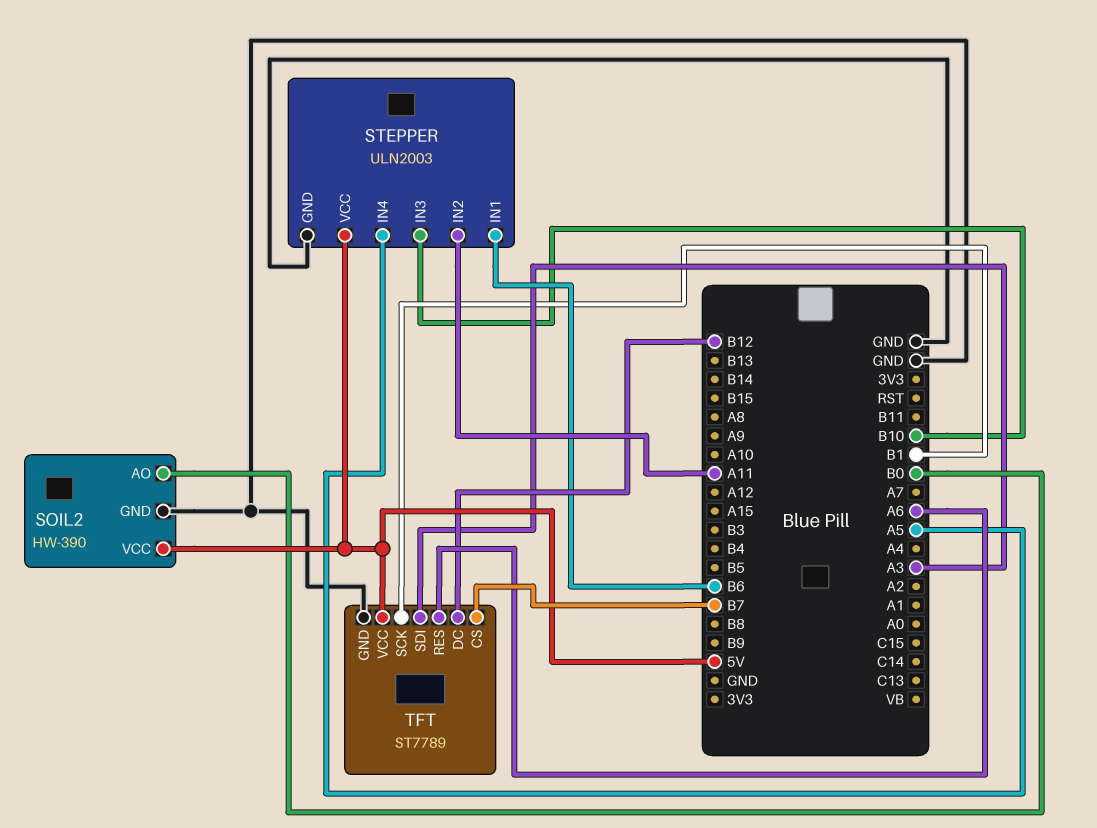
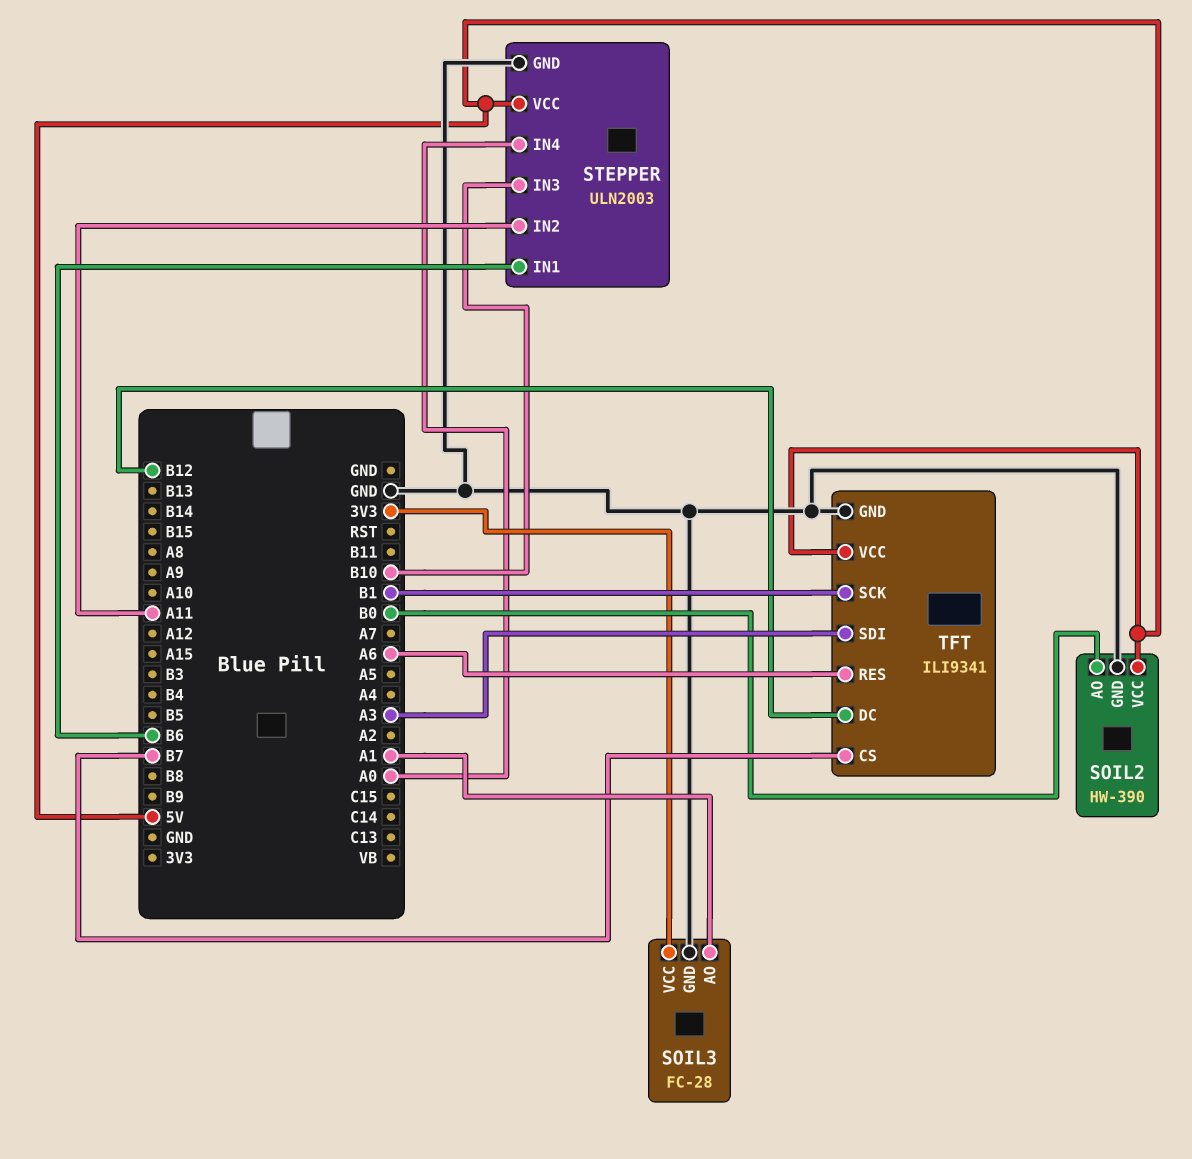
SOIL3: none -> FC-28
SOIL3 pin AO: none -> A1
SOIL3 pin GND: none -> GND
SOIL3 pin VCC: none -> 3V3
STEPPER pin IN4: A5 -> A0
TFT: ST7789 -> ILI9341

